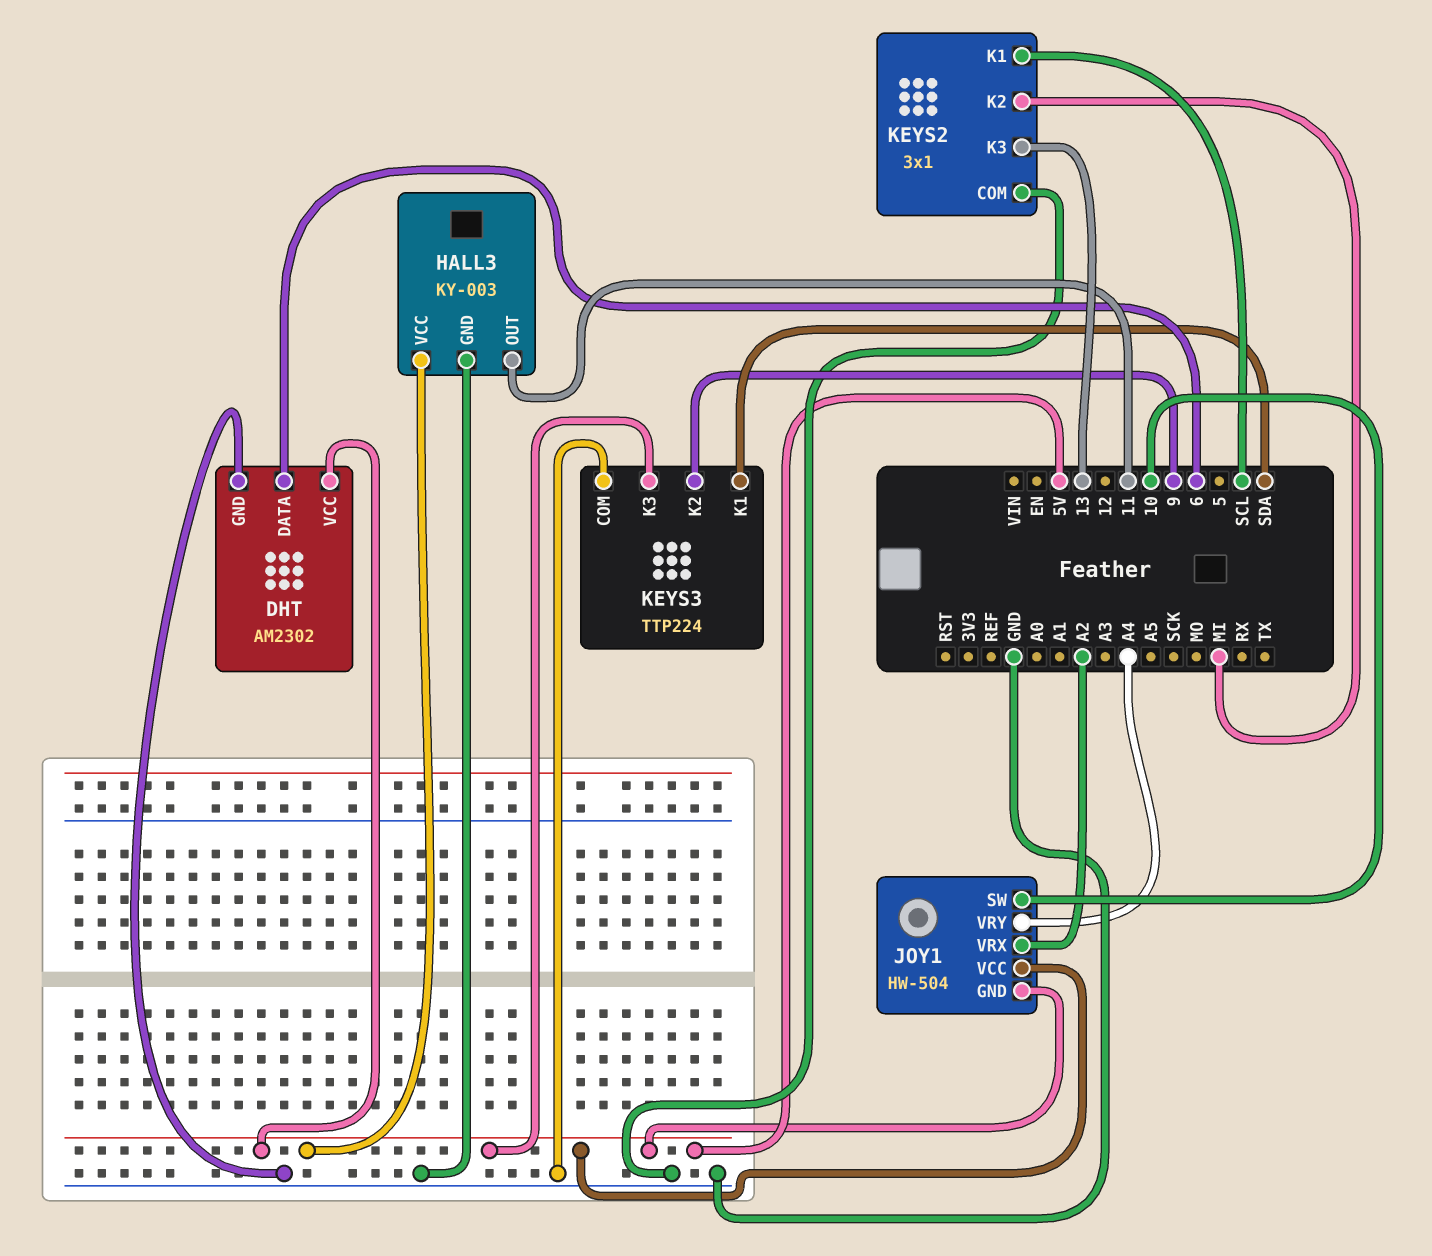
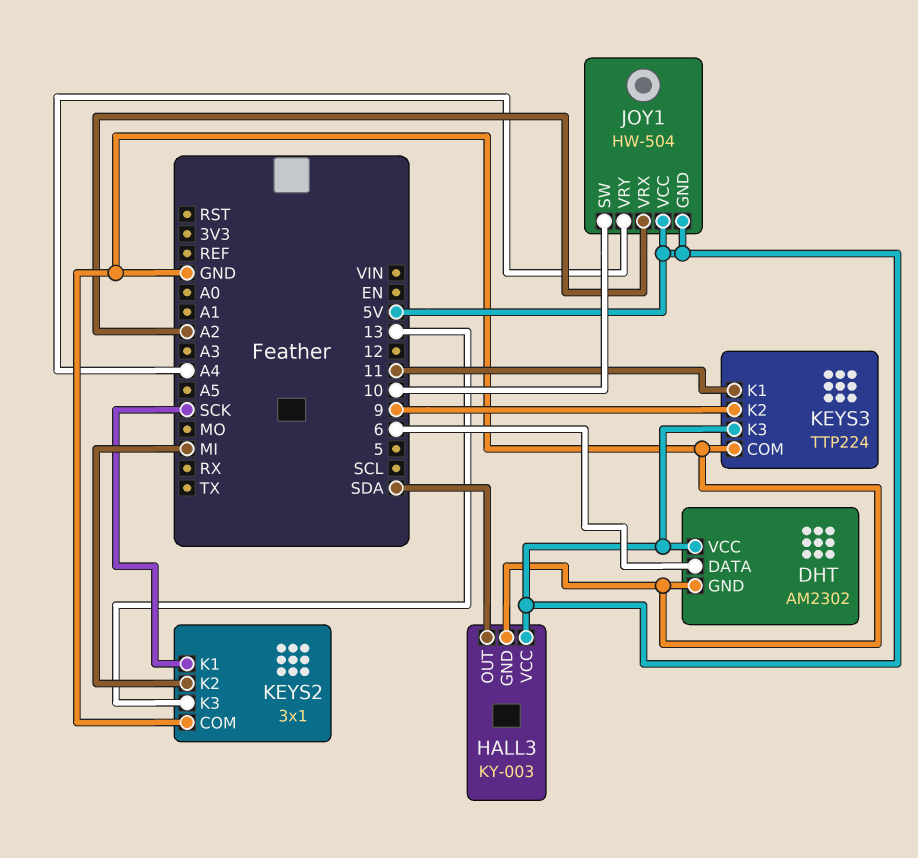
HALL3 pin OUT: 11 -> SDA
KEYS2 pin K1: SCL -> SCK
KEYS3 pin K1: SDA -> 11

